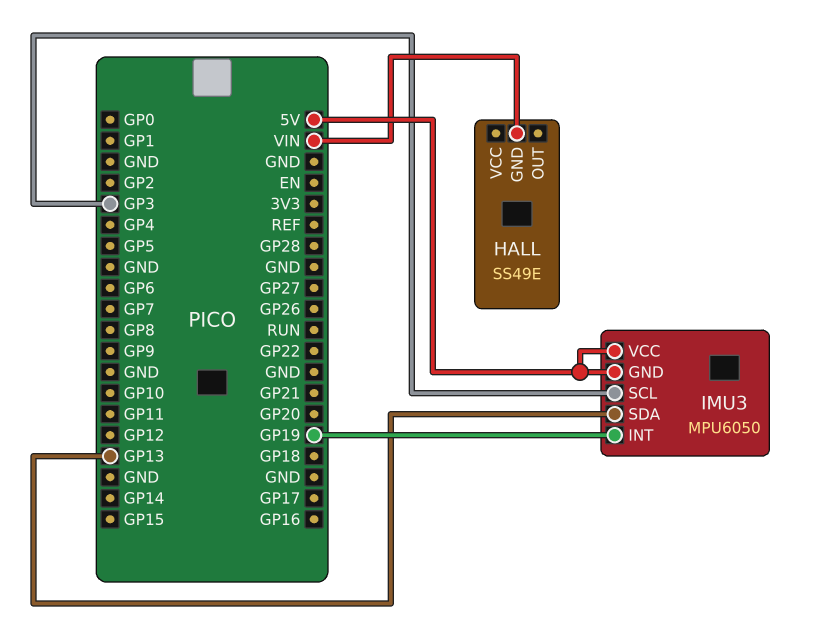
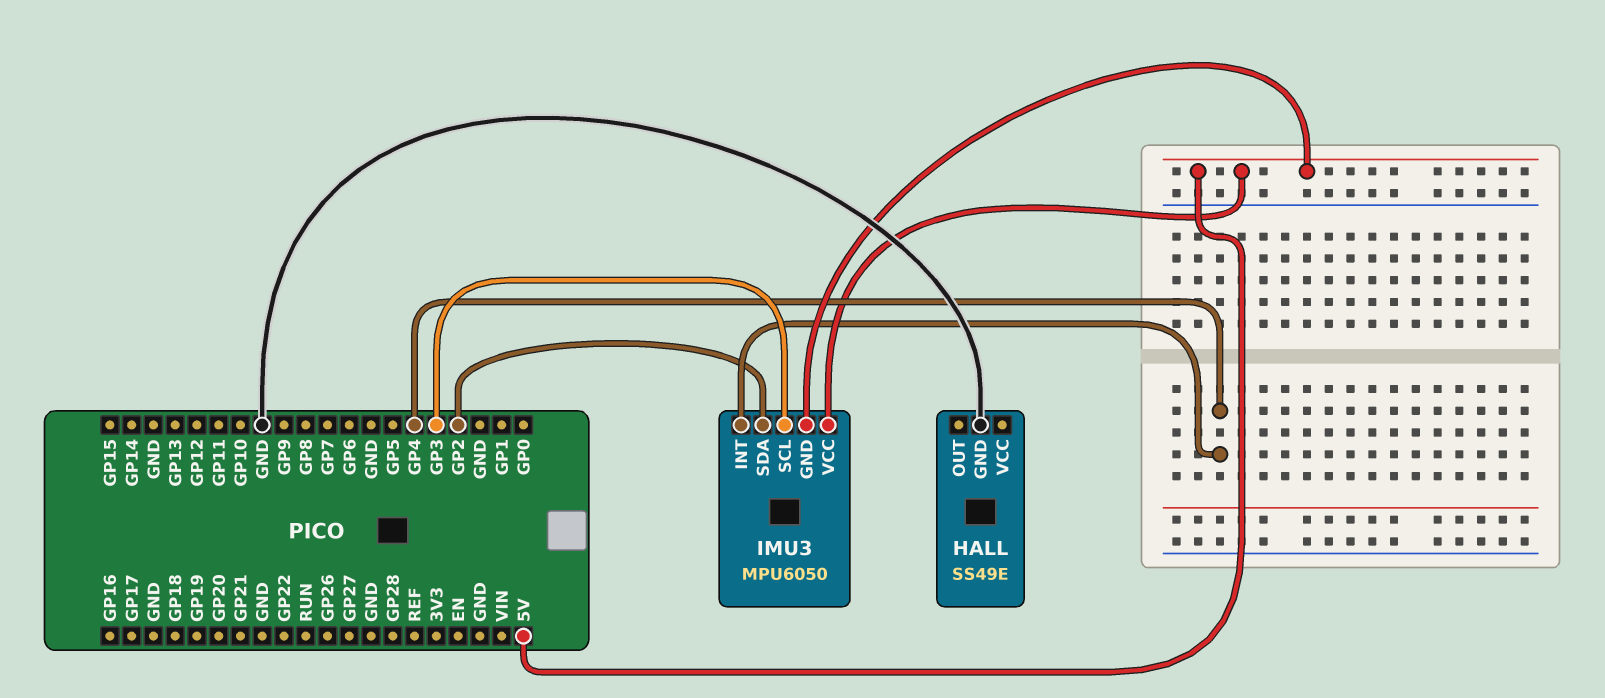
HALL pin GND: VIN -> GND
IMU3 pin INT: GP19 -> GP4
IMU3 pin SDA: GP13 -> GP2

